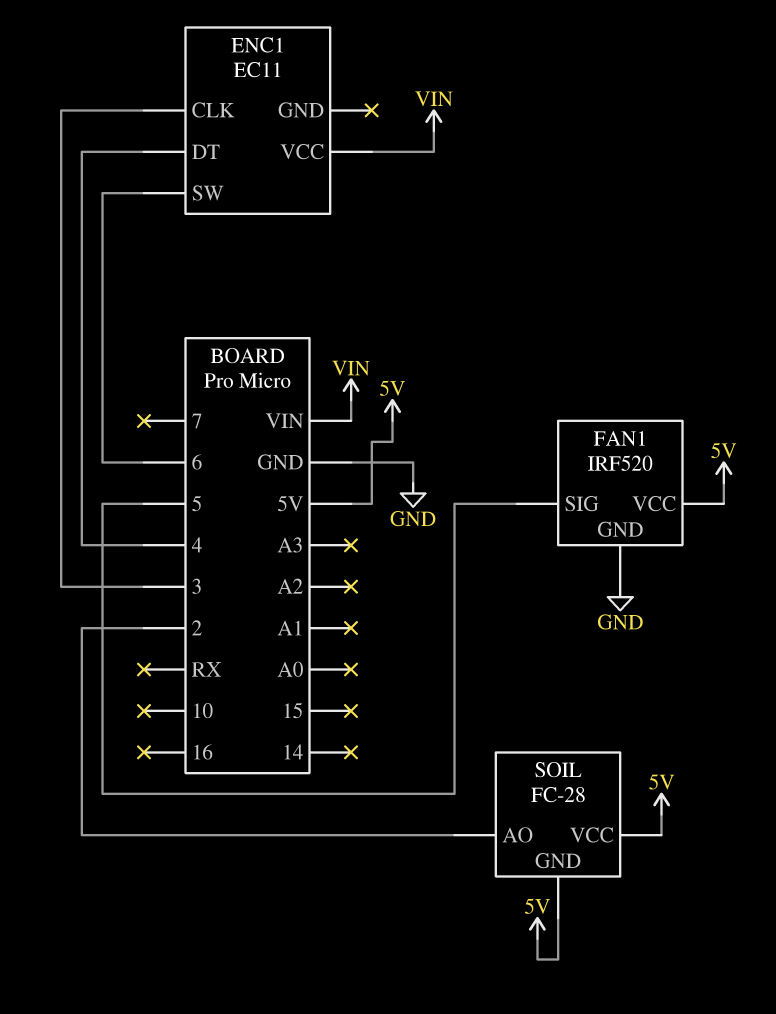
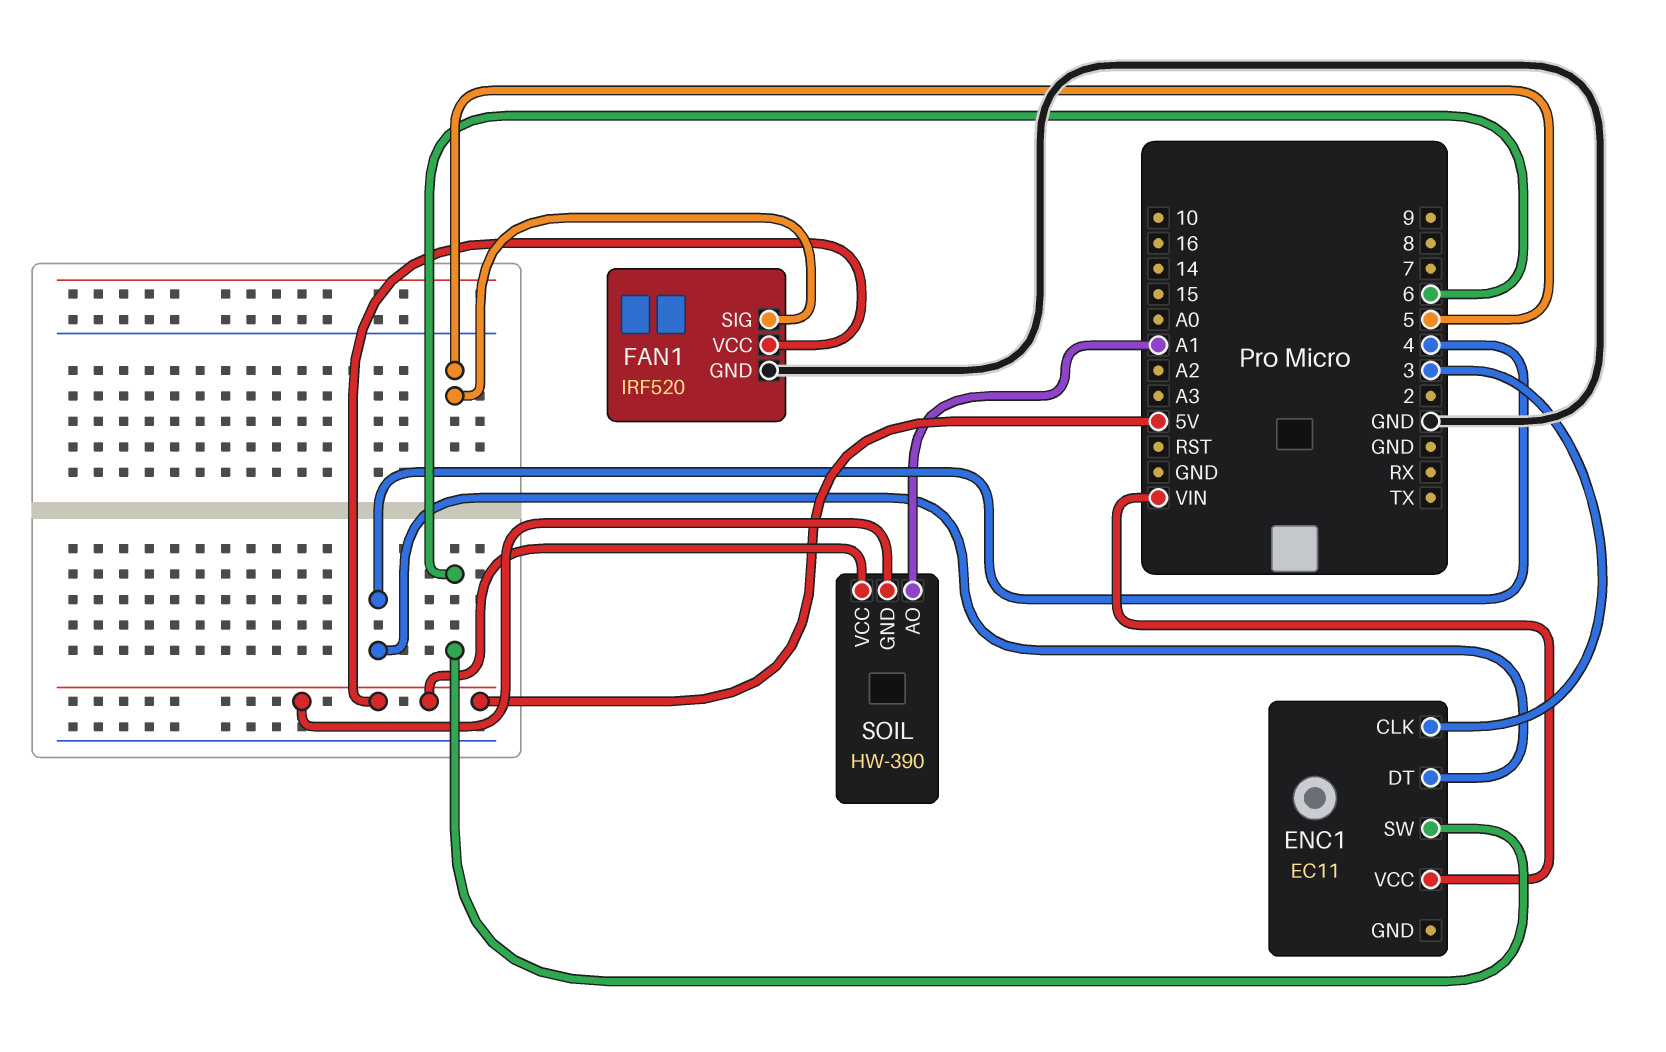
SOIL: FC-28 -> HW-390
SOIL pin AO: 2 -> A1

